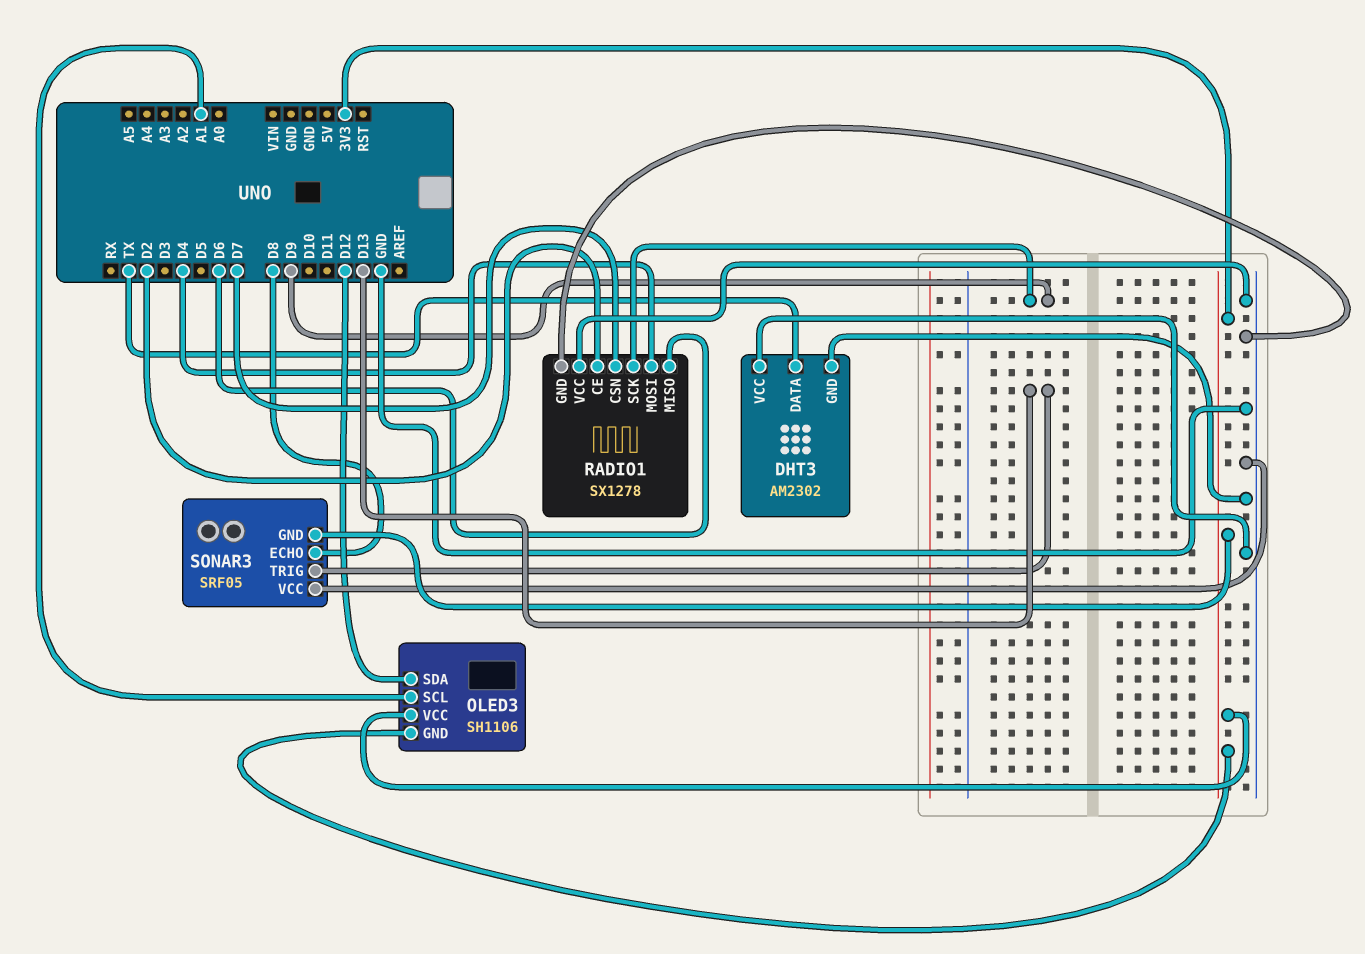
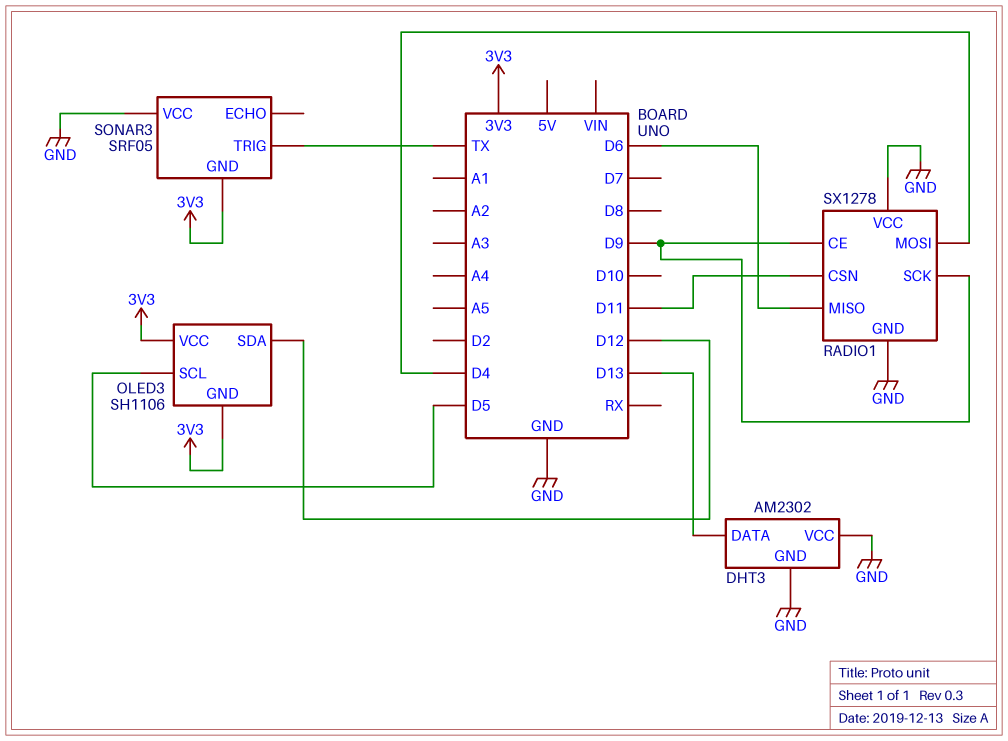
DHT3 pin DATA: TX -> D13
OLED3 pin SCL: A1 -> D5
RADIO1 pin CE: D2 -> D9
RADIO1 pin CSN: D7 -> D11
SONAR3 pin ECHO: D8 -> none
SONAR3 pin TRIG: D13 -> TX

